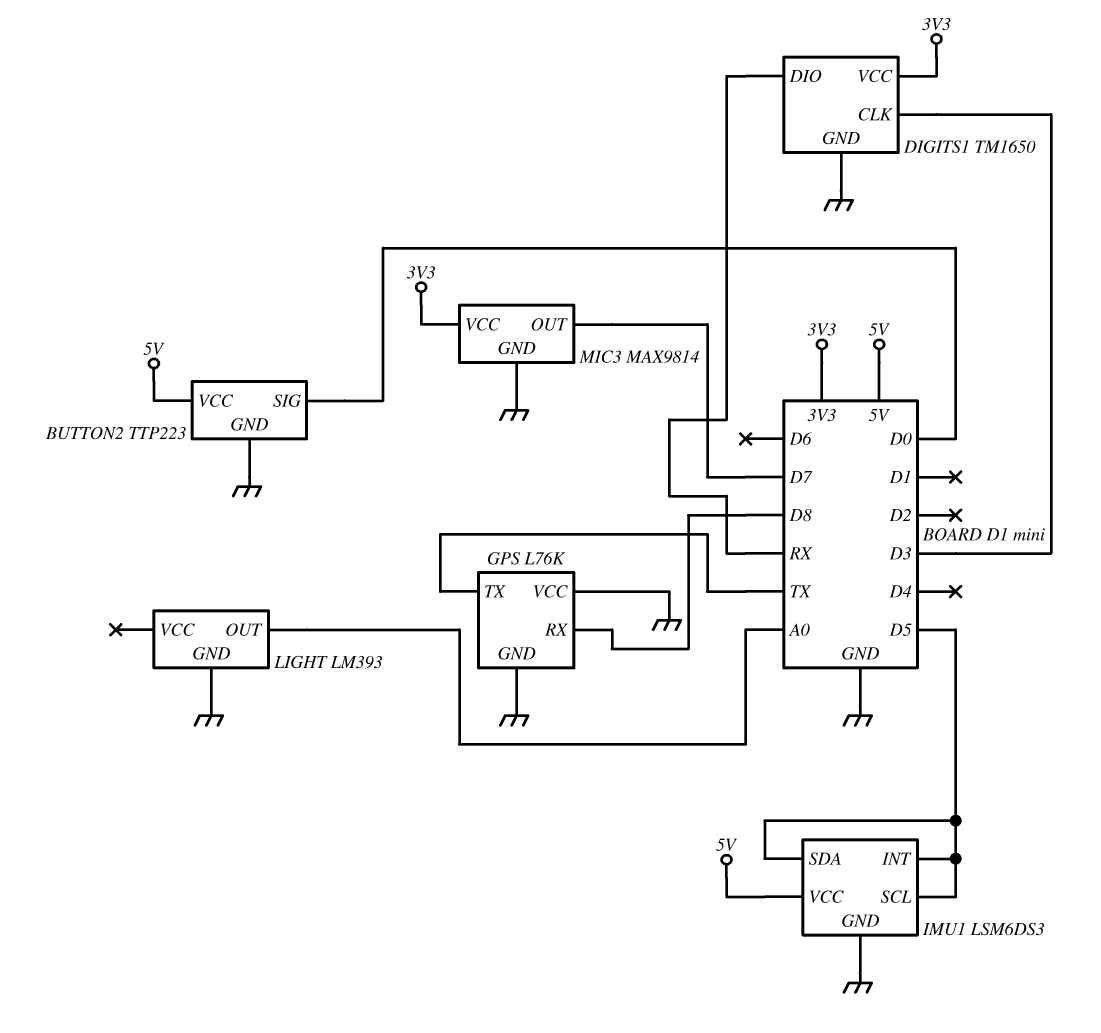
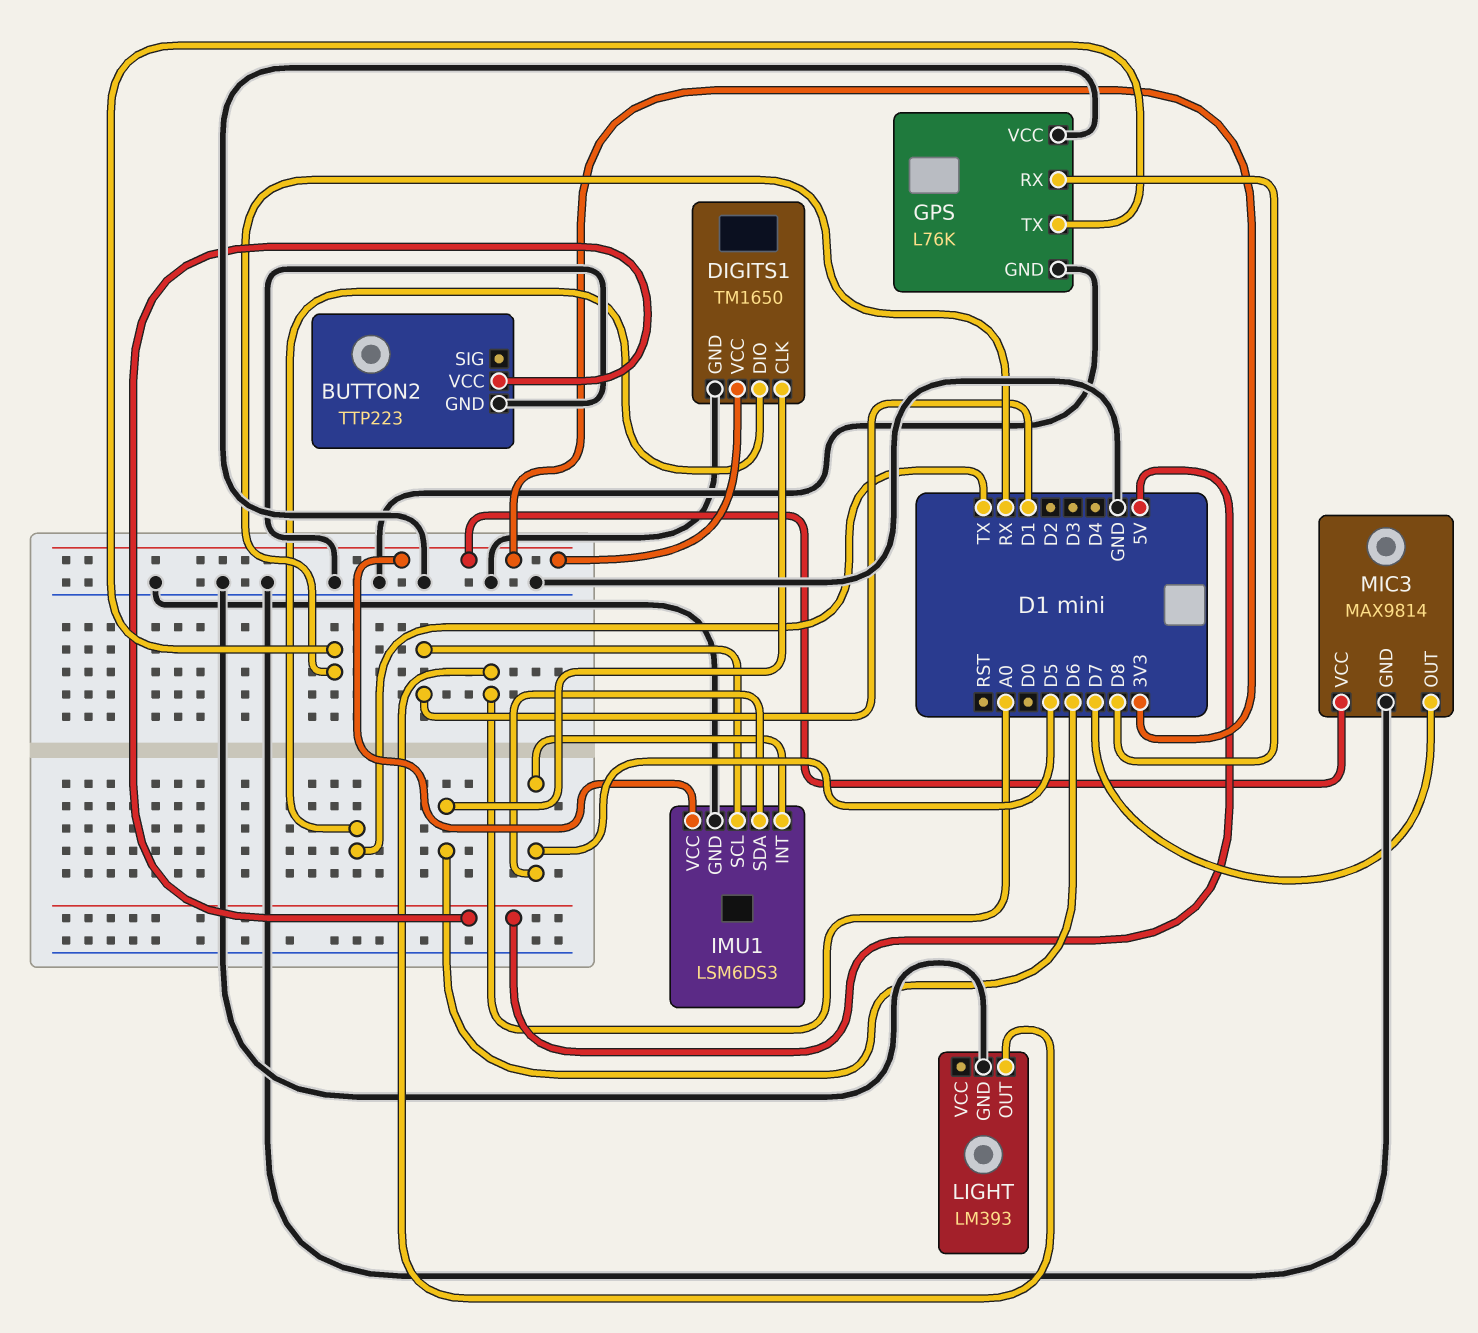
BUTTON2 pin SIG: D0 -> none
DIGITS1 pin CLK: D3 -> D6
DIGITS1 pin DIO: RX -> TX
GPS pin TX: TX -> RX
IMU1 pin SCL: D5 -> D1
IMU1 pin VCC: 5V -> 3V3

